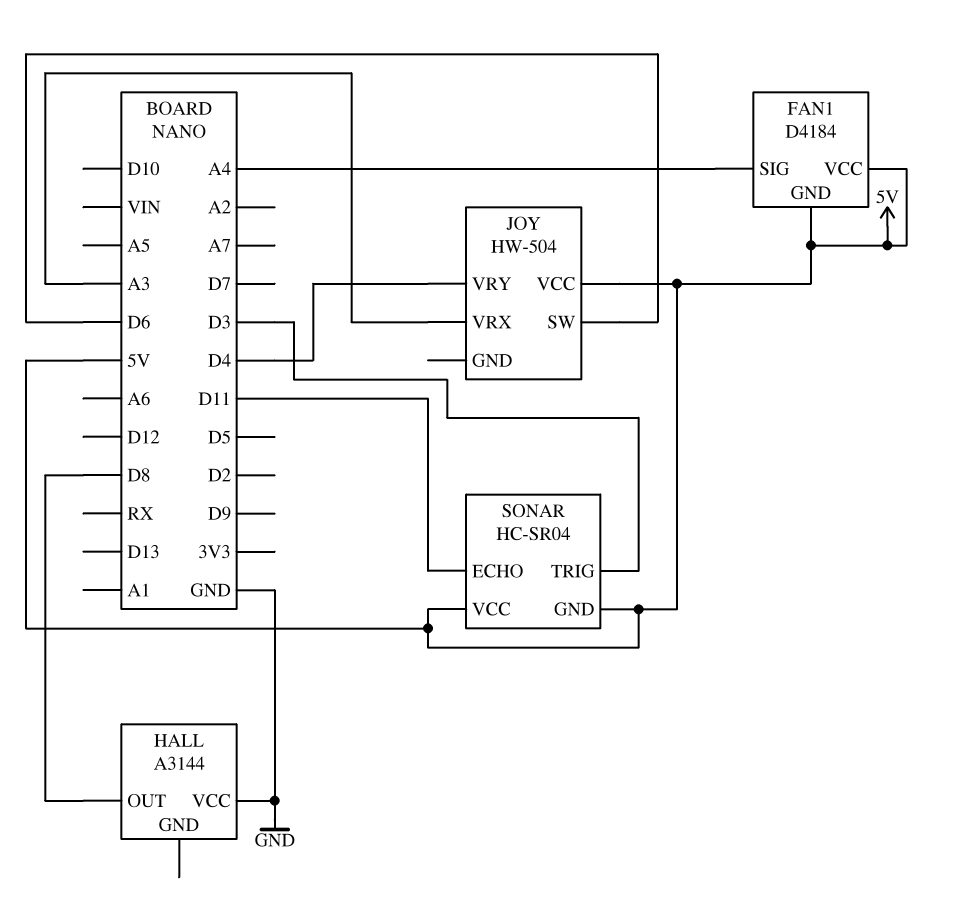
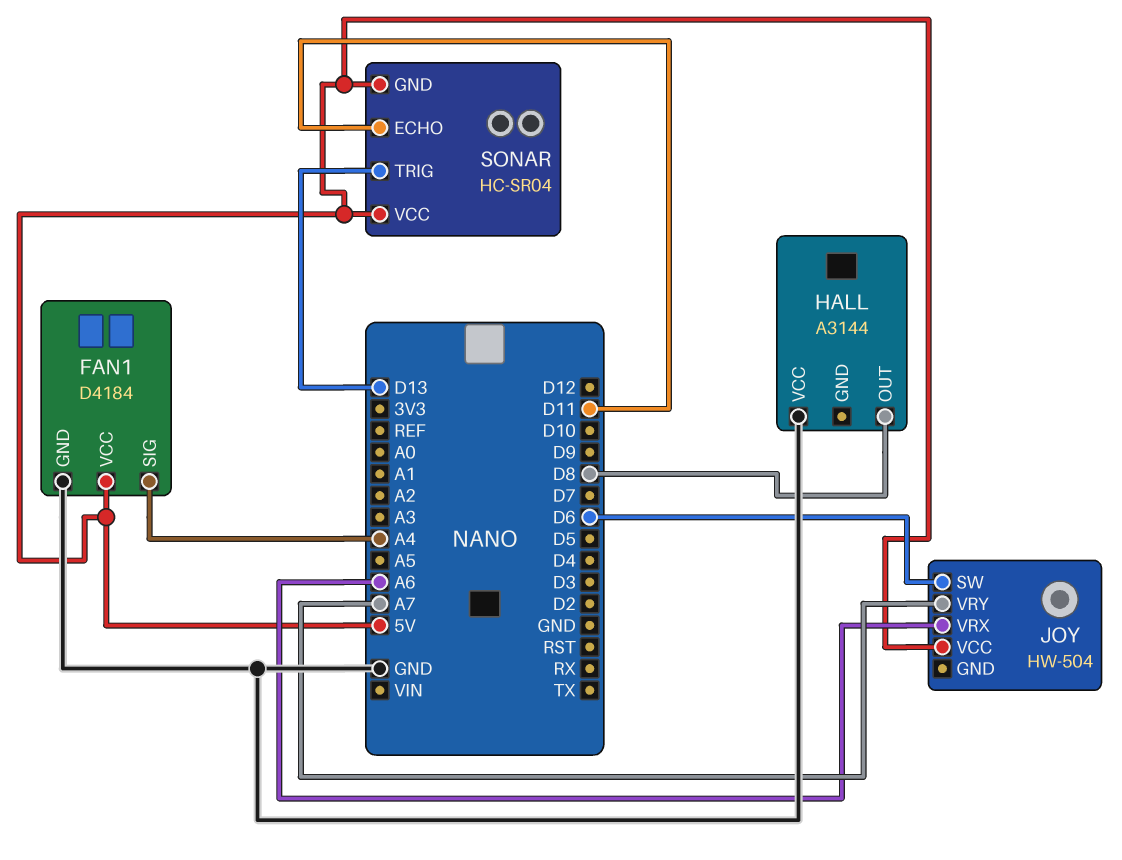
FAN1 pin GND: 5V -> GND
JOY pin VRX: A3 -> A6
JOY pin VRY: D4 -> A7
SONAR pin TRIG: D3 -> D13

